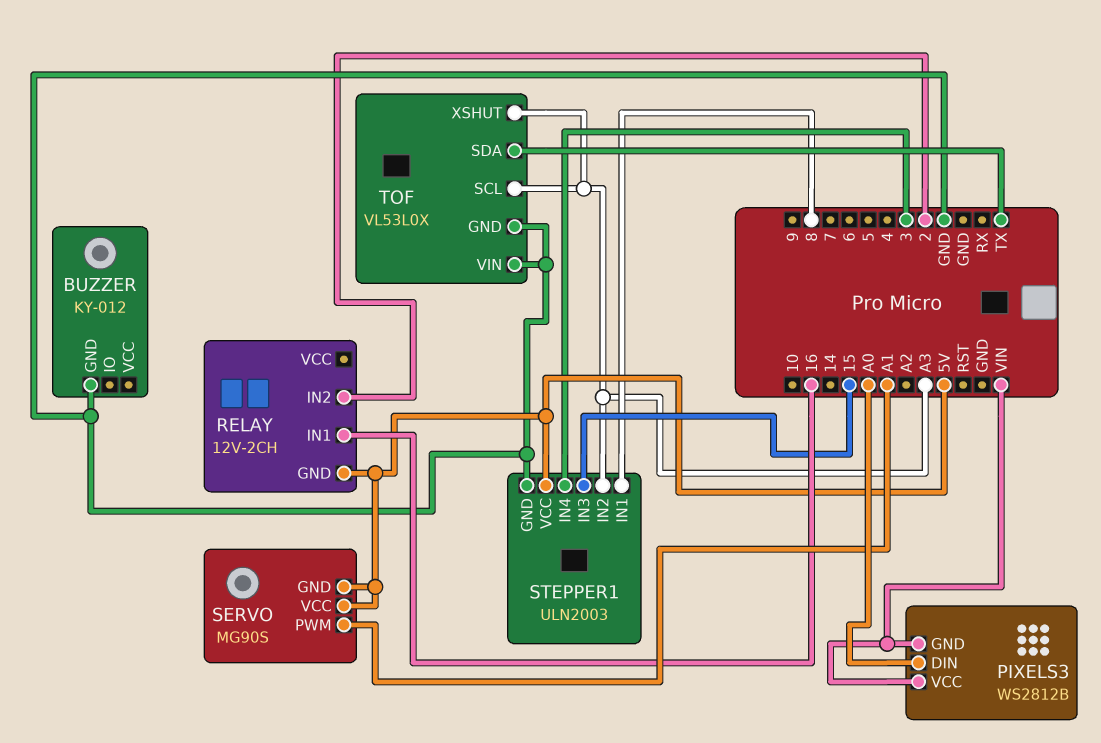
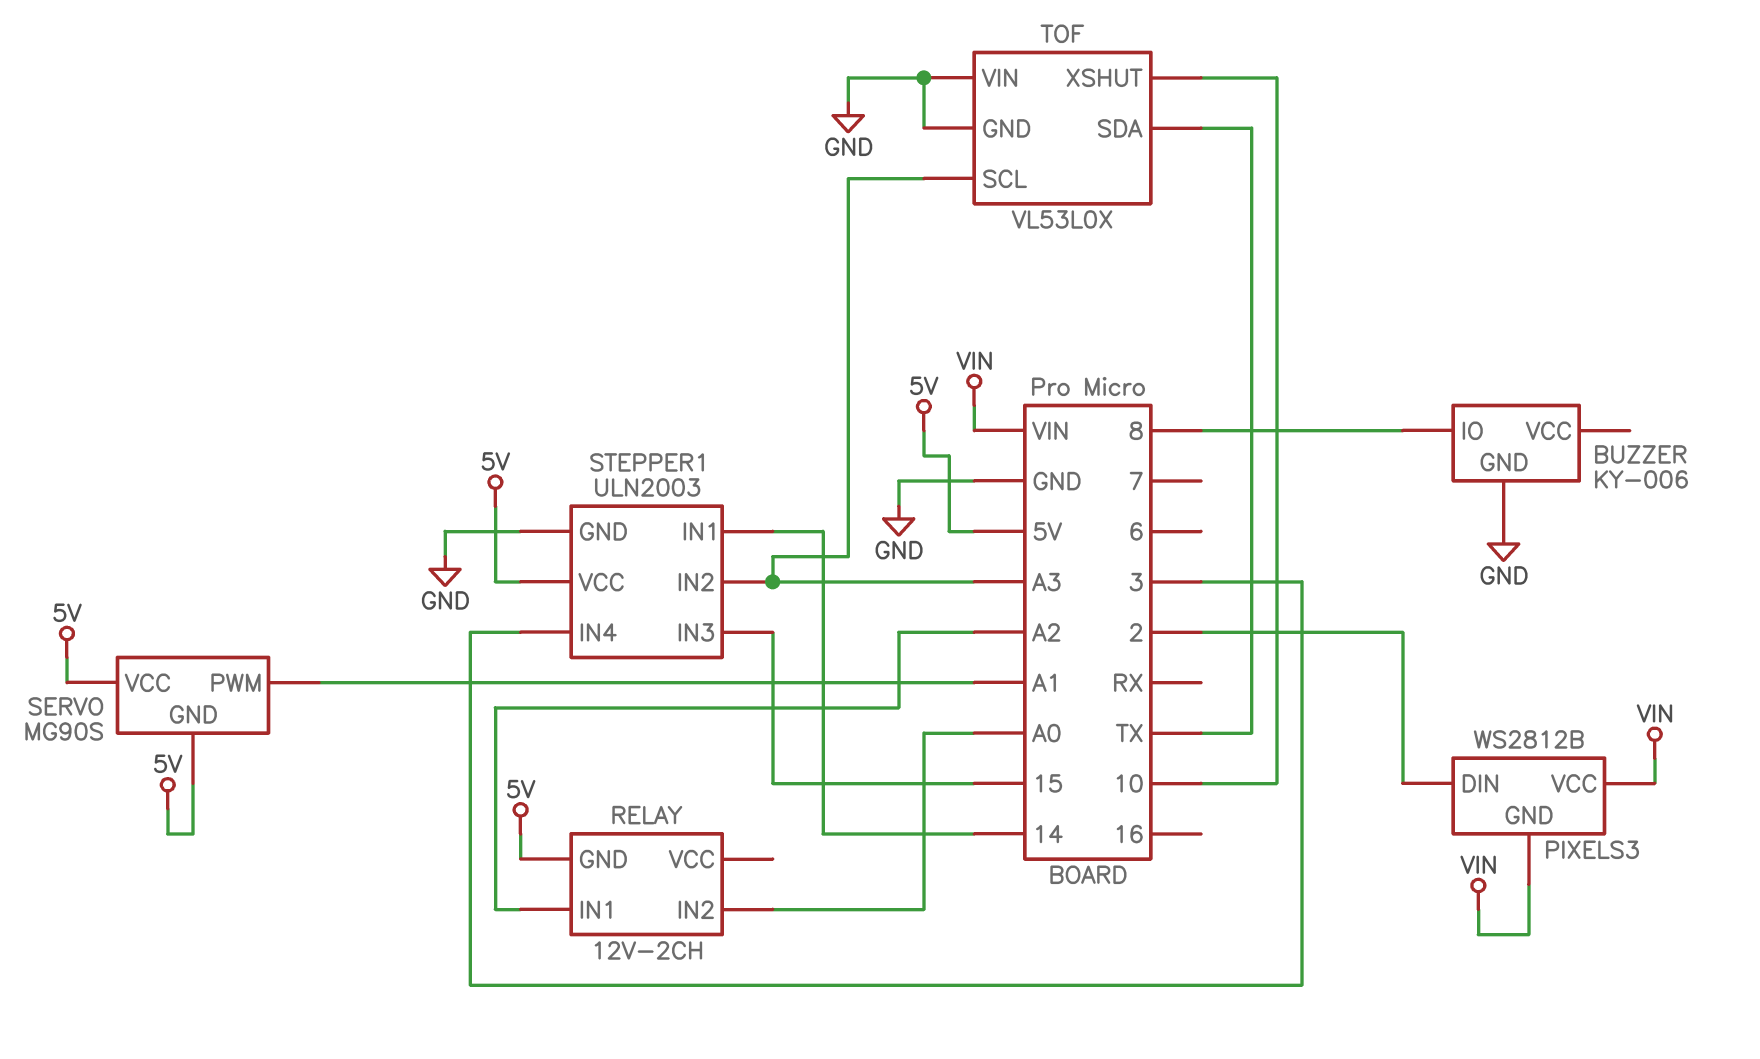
BUZZER: KY-012 -> KY-006
BUZZER pin IO: none -> 8
PIXELS3 pin DIN: A0 -> 2
RELAY pin IN1: 16 -> A2
RELAY pin IN2: 2 -> A0
STEPPER1 pin IN1: 8 -> 14
TOF pin XSHUT: A3 -> 10

